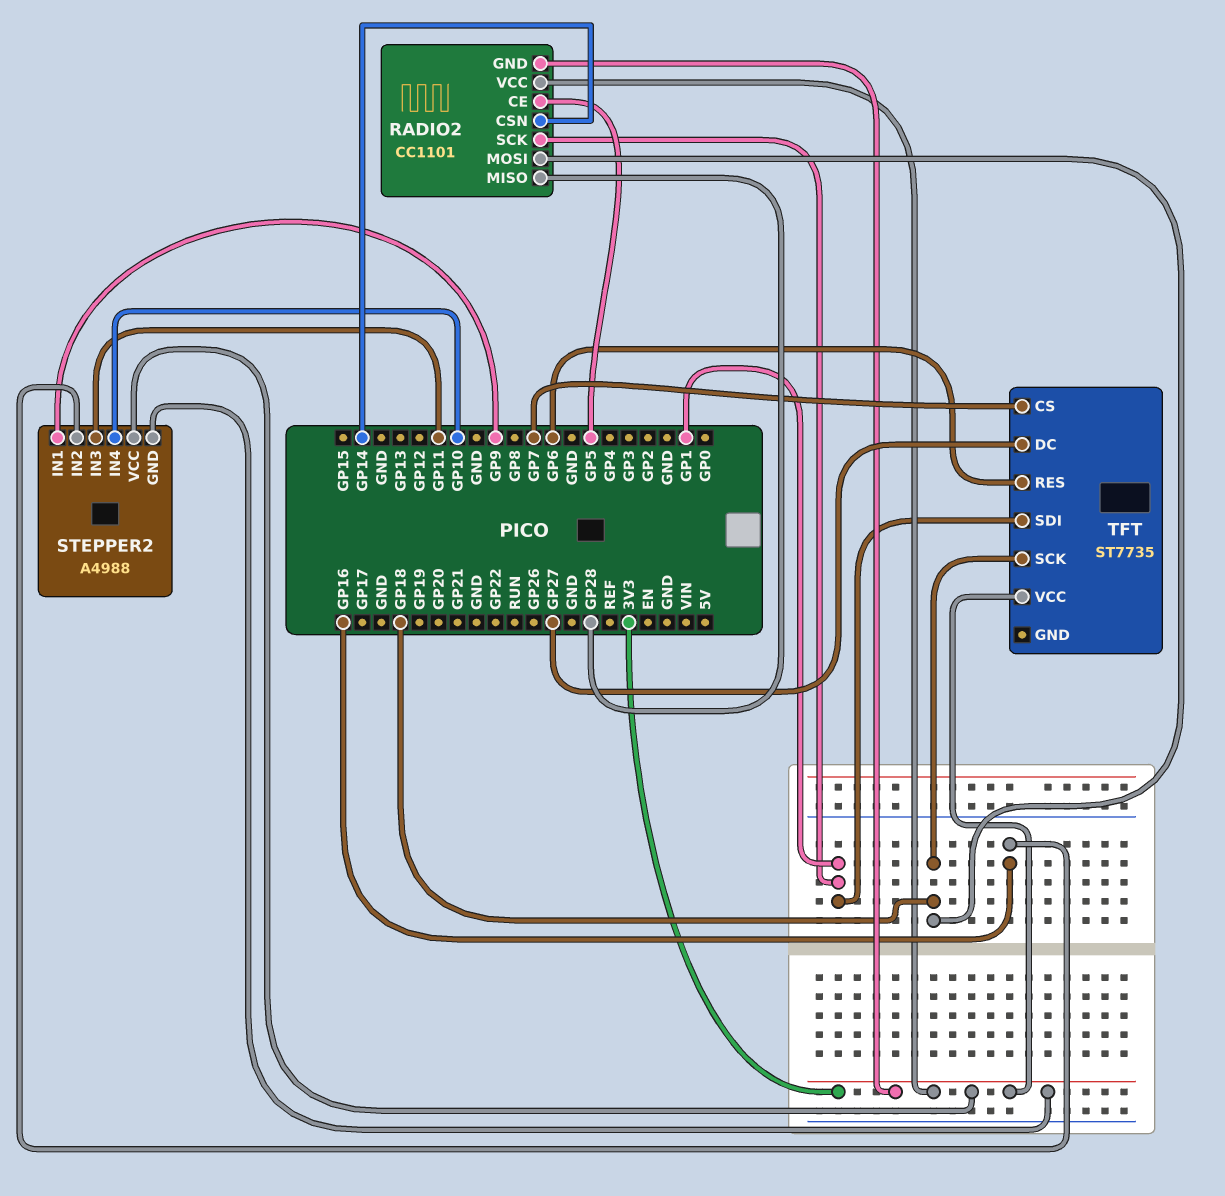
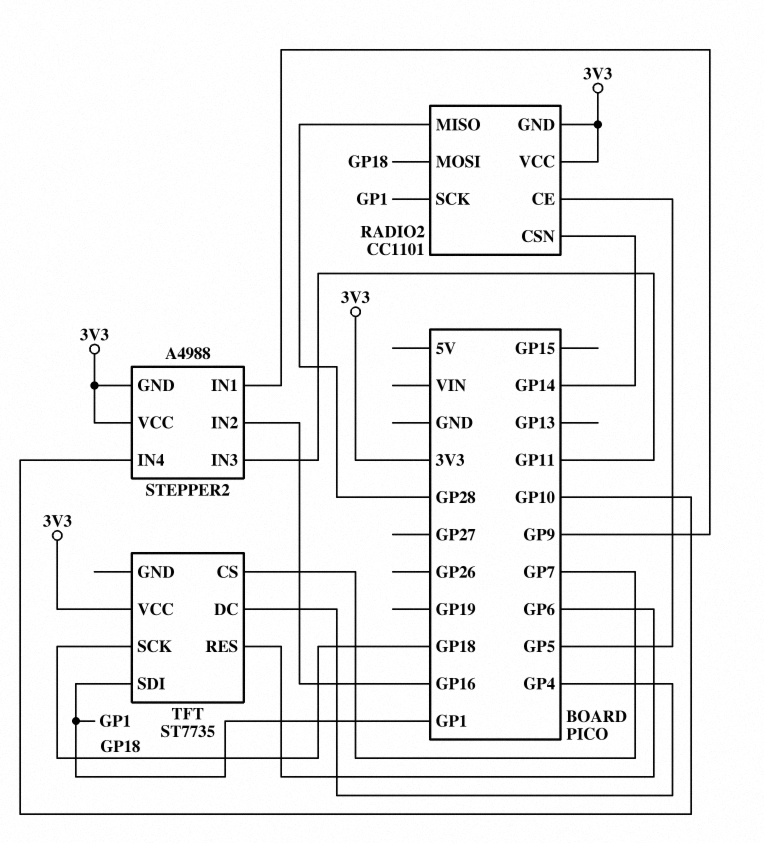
TFT pin DC: GP27 -> GP4

